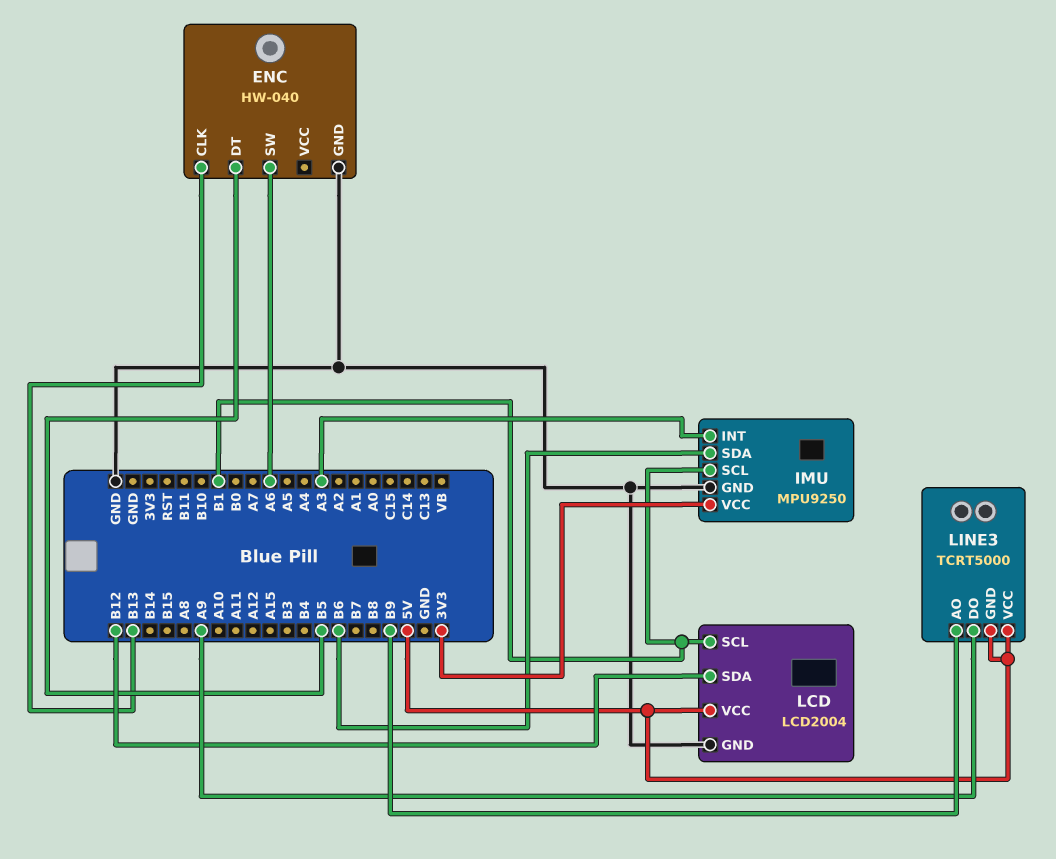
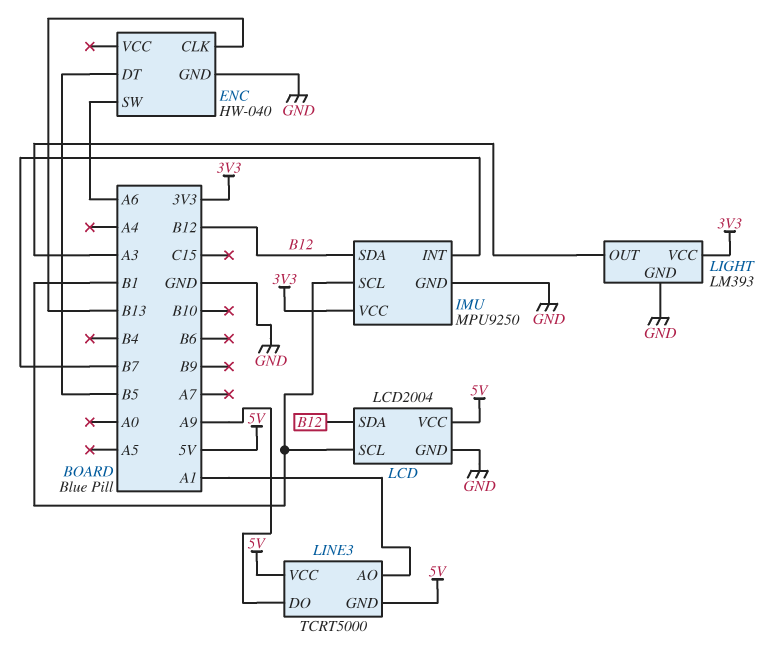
IMU pin INT: A3 -> B7
IMU pin SDA: B6 -> B12
LIGHT: none -> LM393
LIGHT pin GND: none -> GND
LIGHT pin OUT: none -> A3
LIGHT pin VCC: none -> 3V3
LINE3 pin AO: B9 -> A1

